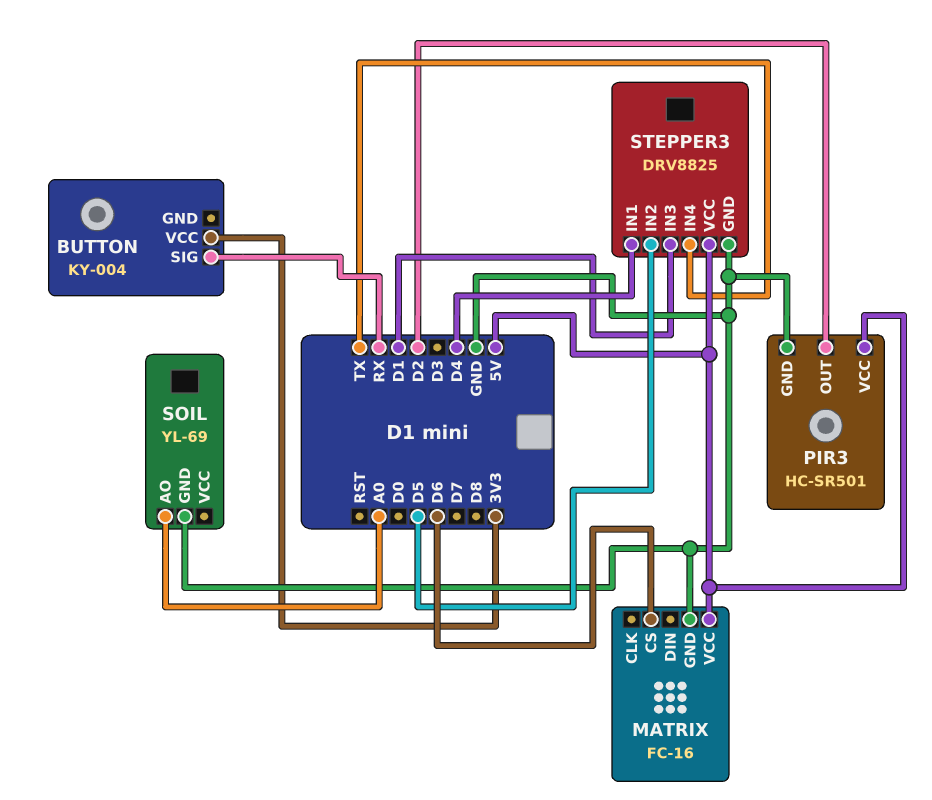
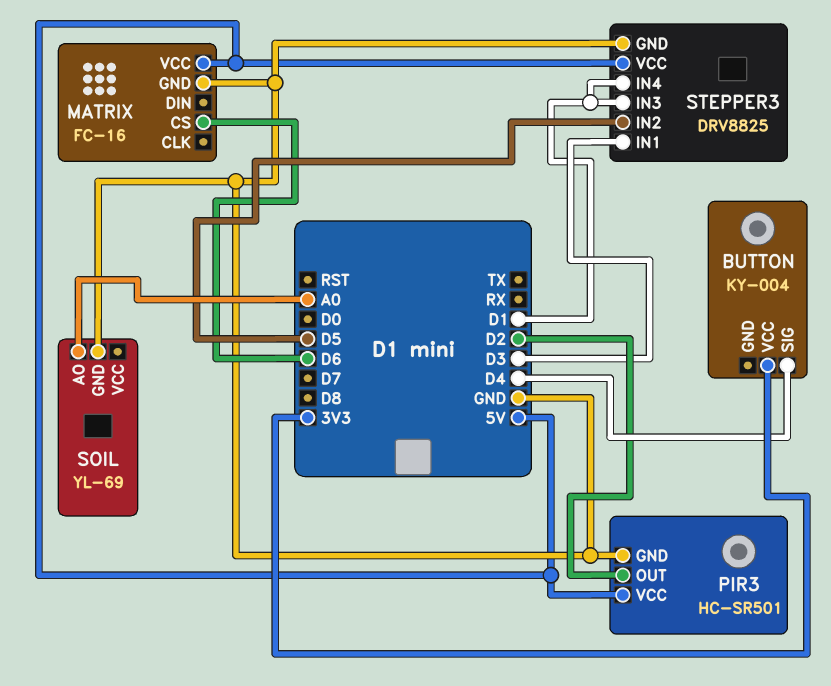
BUTTON pin SIG: RX -> D4
STEPPER3 pin IN1: D4 -> D3
STEPPER3 pin IN4: TX -> D1

